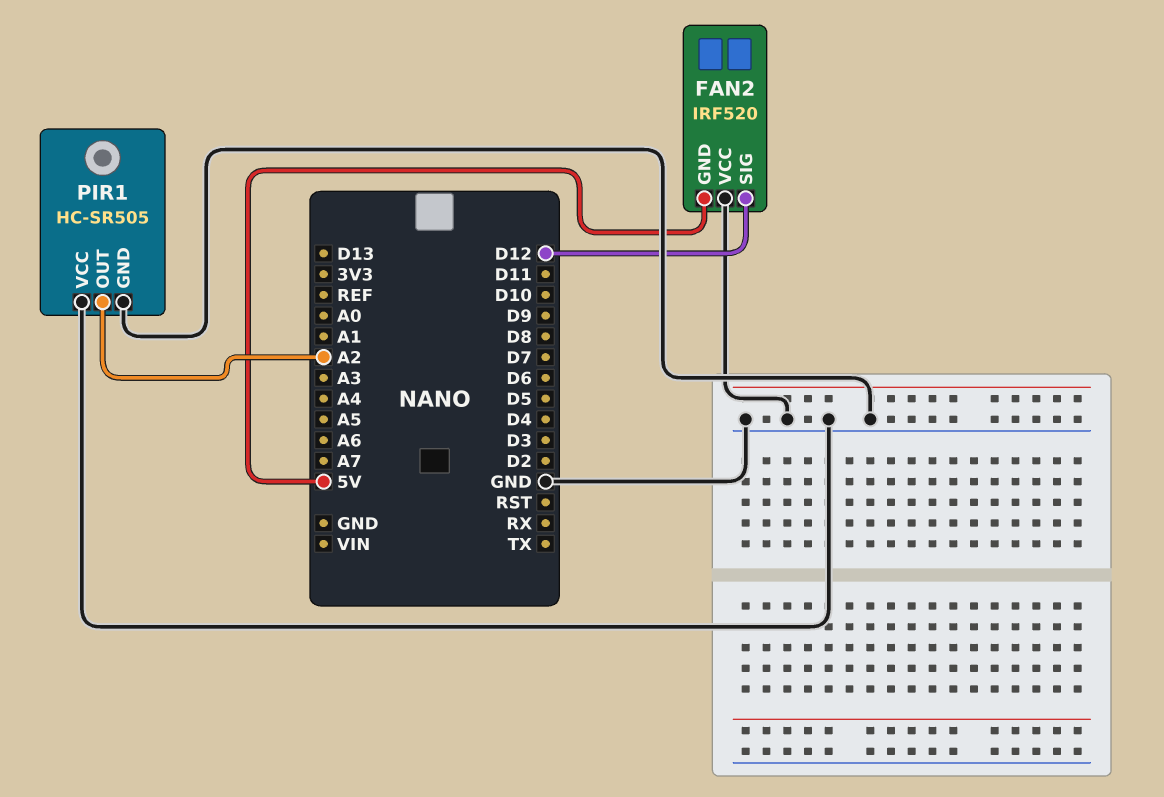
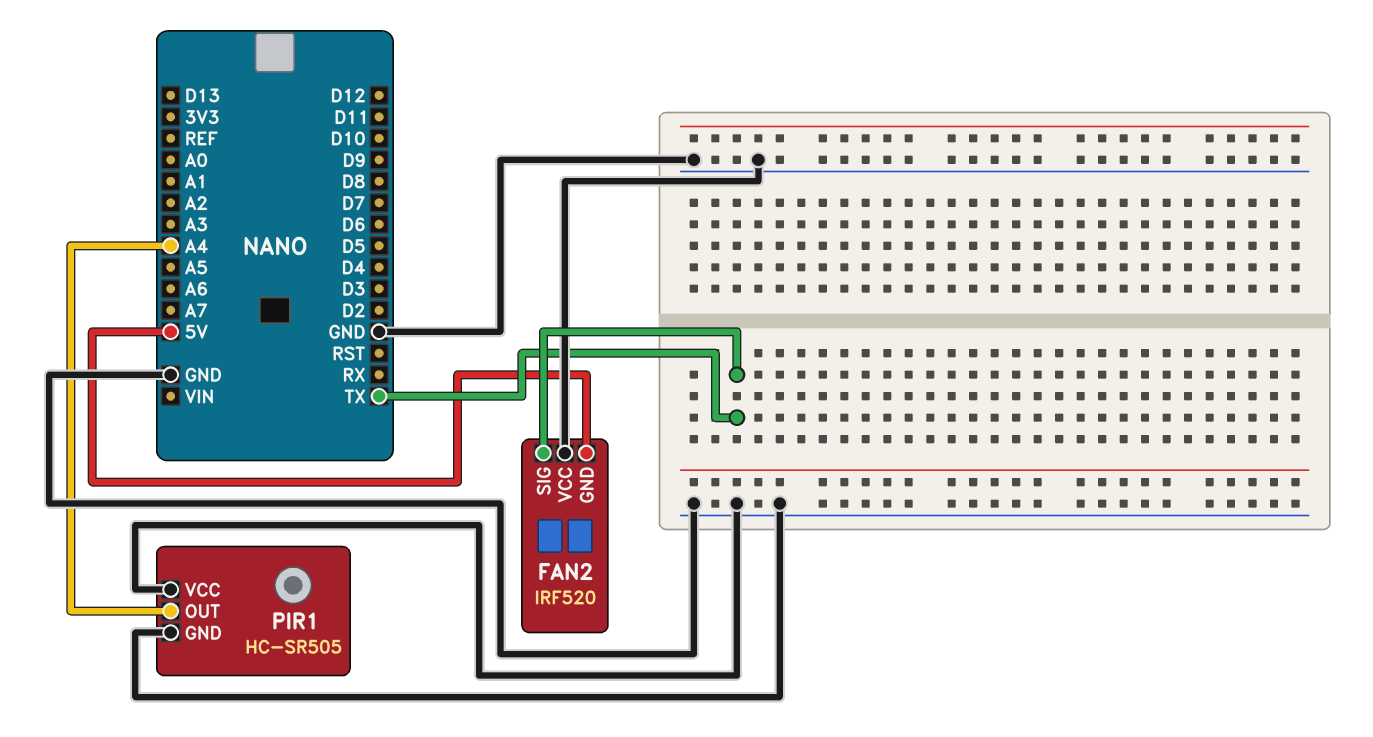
FAN2 pin SIG: D12 -> TX
PIR1 pin OUT: A2 -> A4

